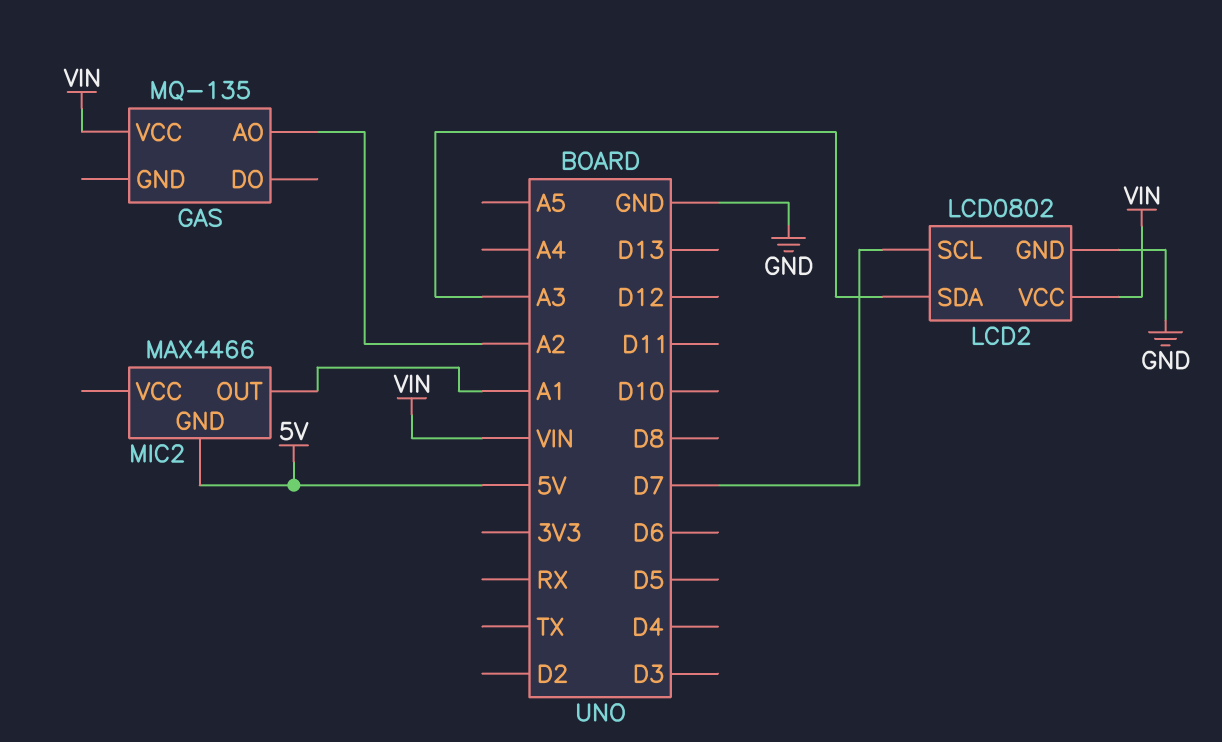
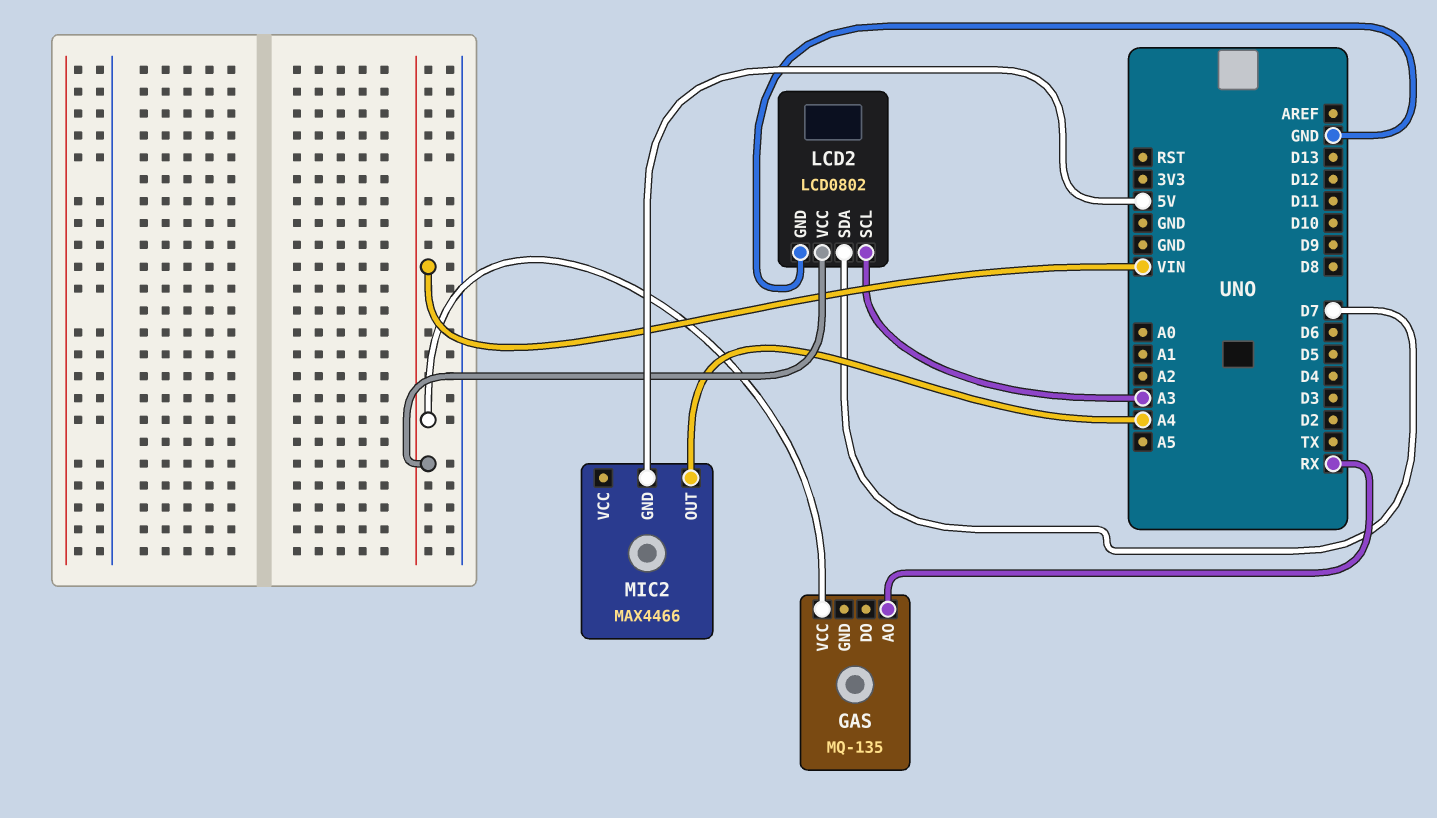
GAS pin AO: A2 -> RX
LCD2 pin SCL: D7 -> A3
LCD2 pin SDA: A3 -> D7
MIC2 pin OUT: A1 -> A4

